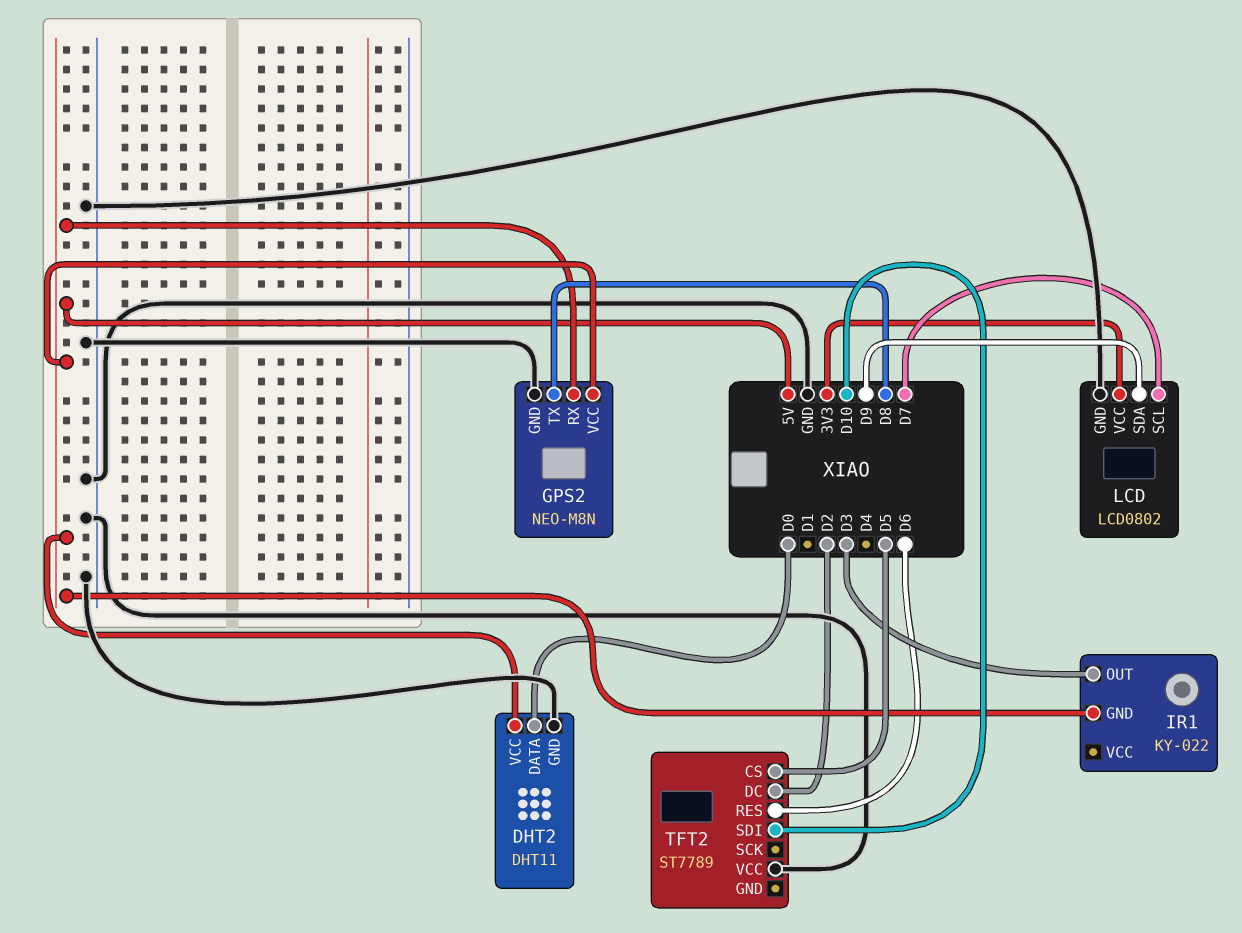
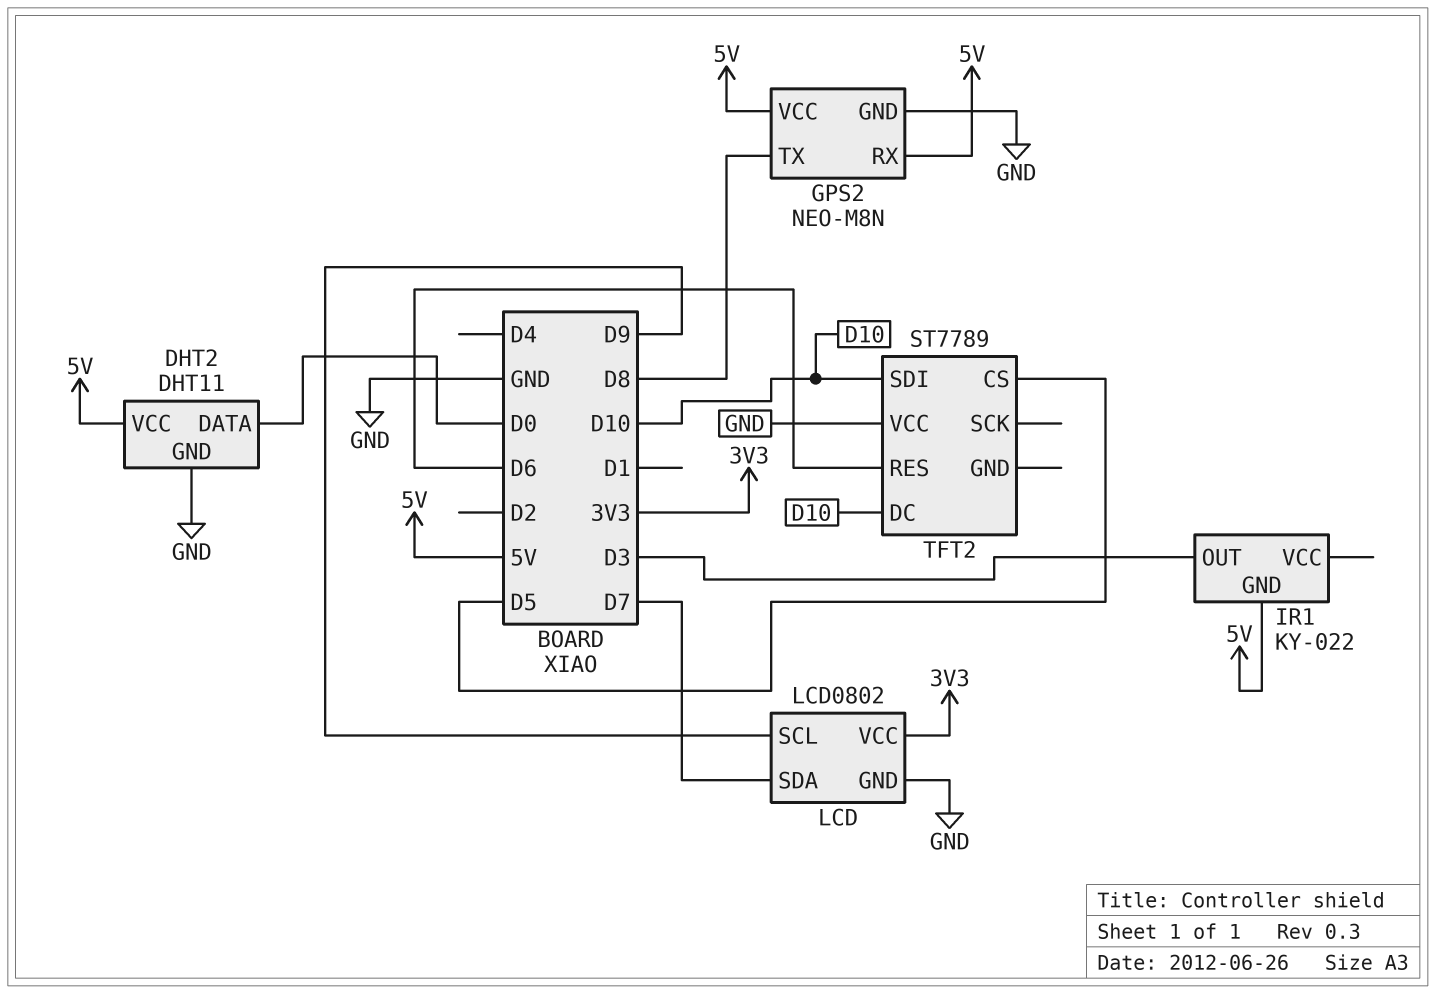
LCD pin SCL: D7 -> D9
LCD pin SDA: D9 -> D7
TFT2 pin DC: D2 -> D10

